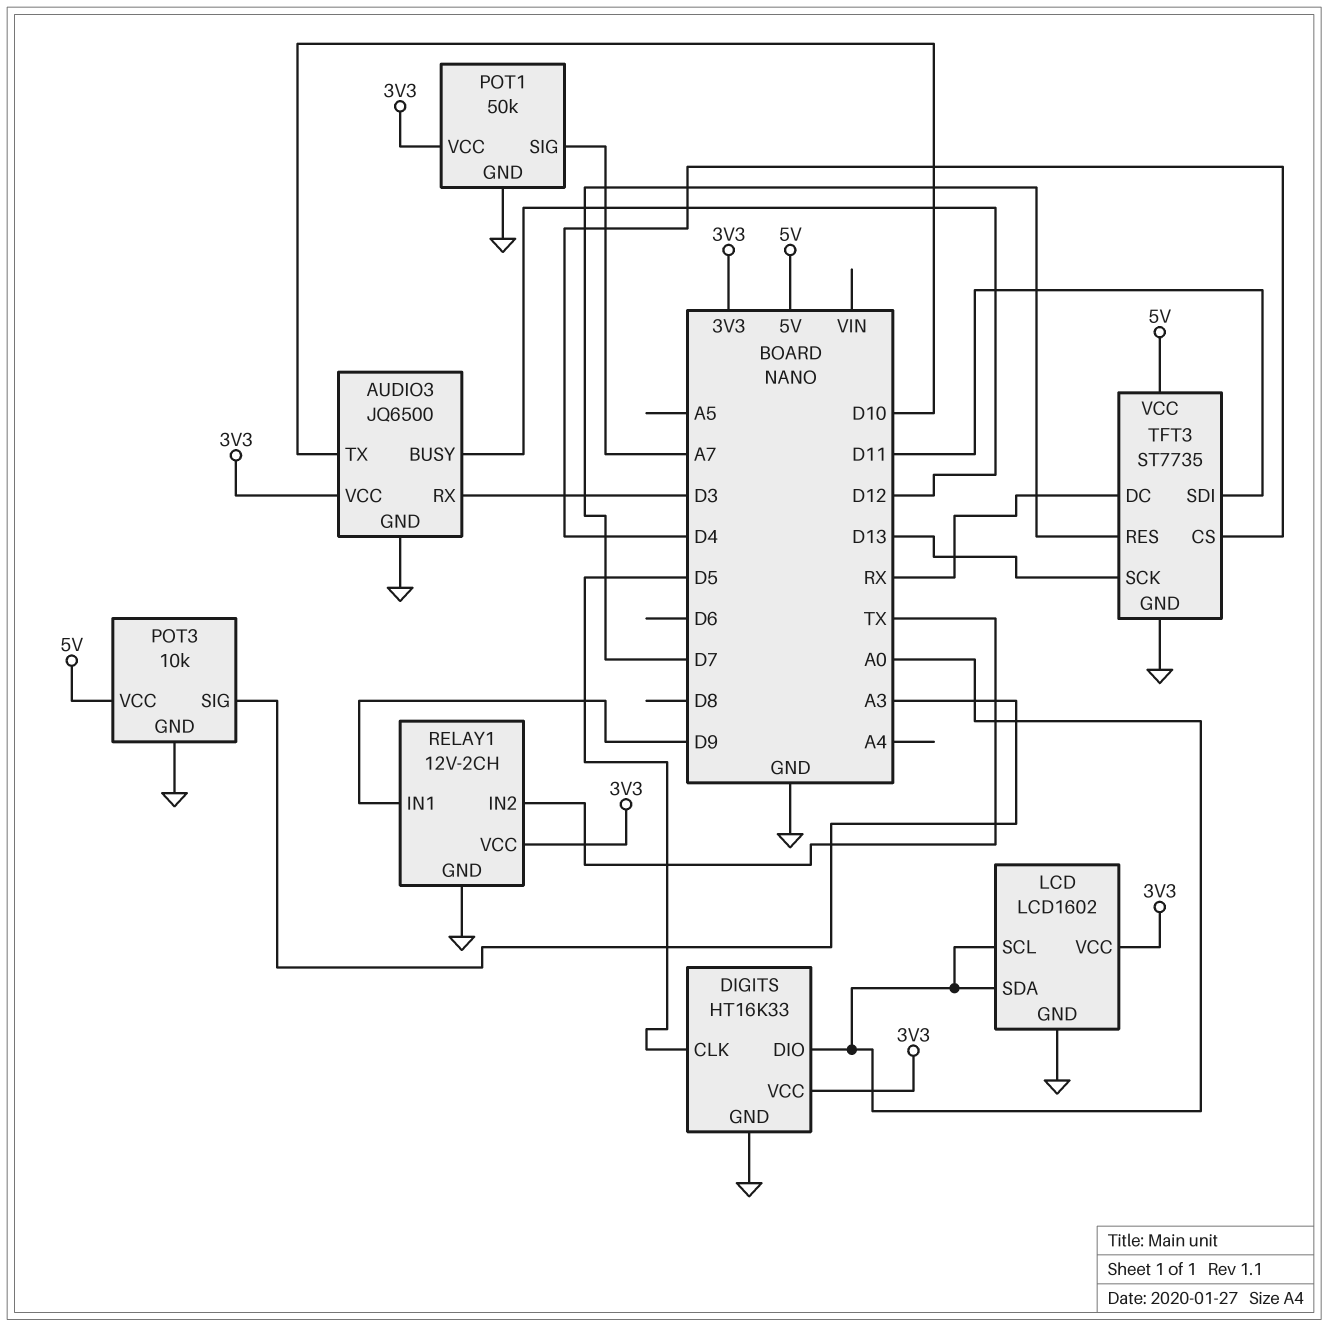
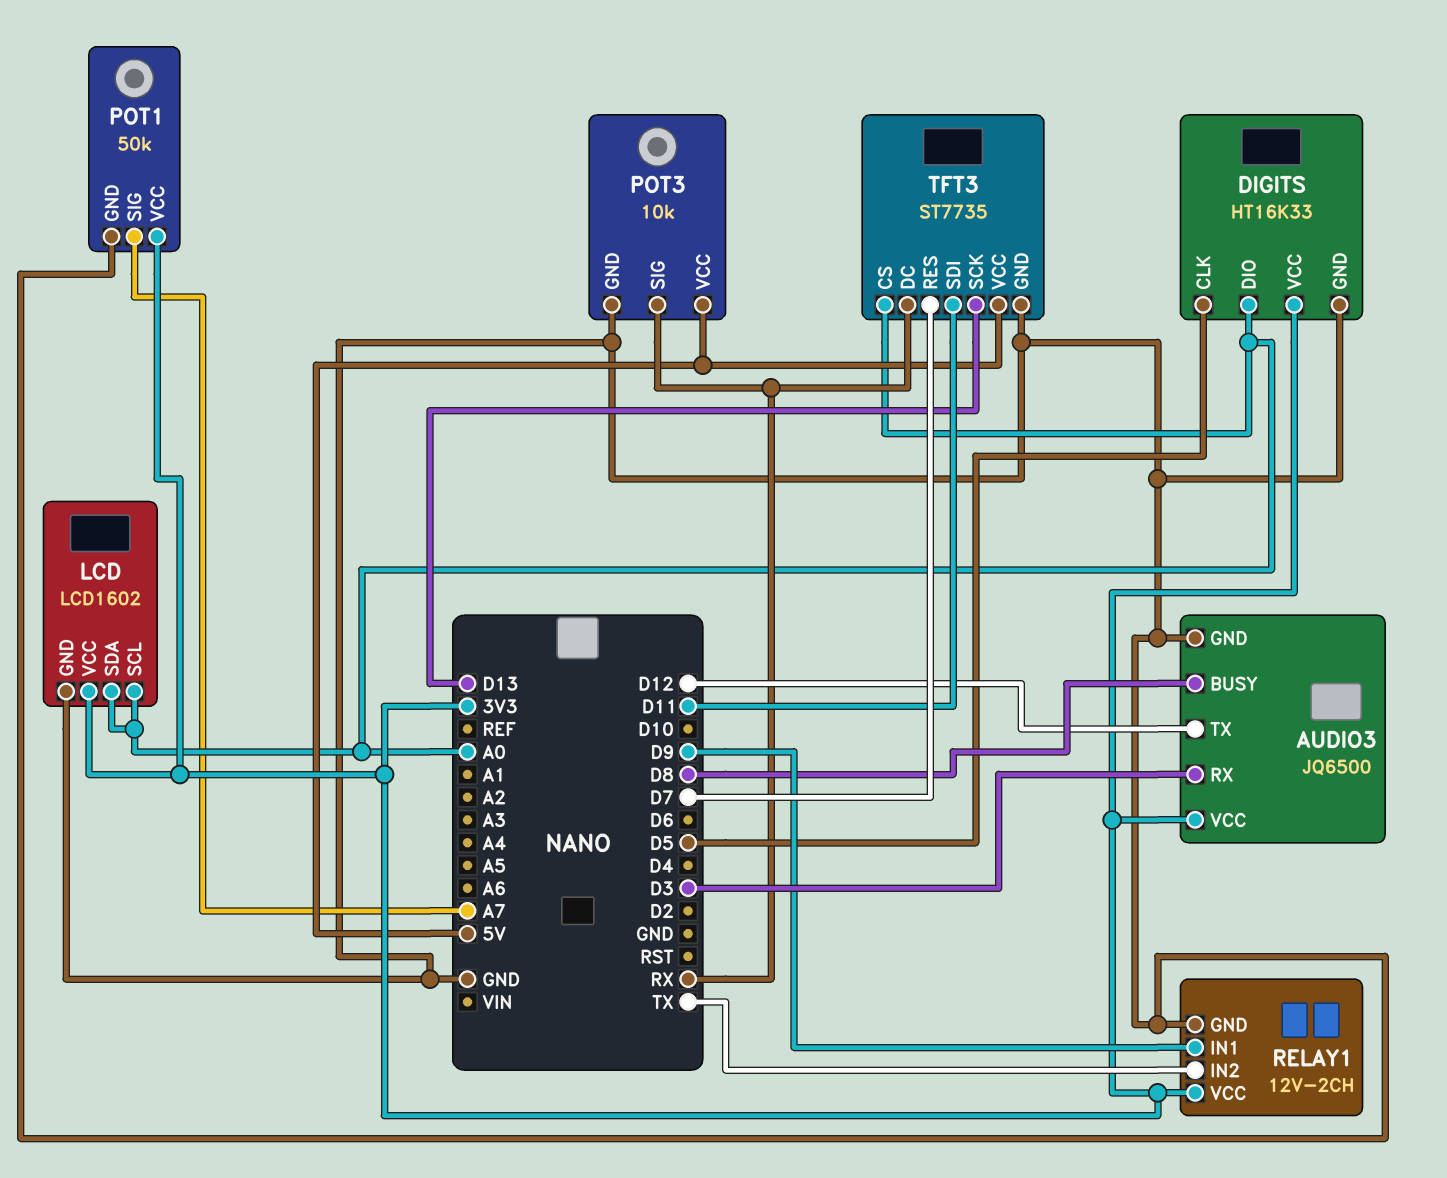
AUDIO3 pin BUSY: D12 -> D8
AUDIO3 pin TX: D10 -> D12
POT3 pin SIG: A3 -> RX
TFT3 pin CS: D4 -> A0

